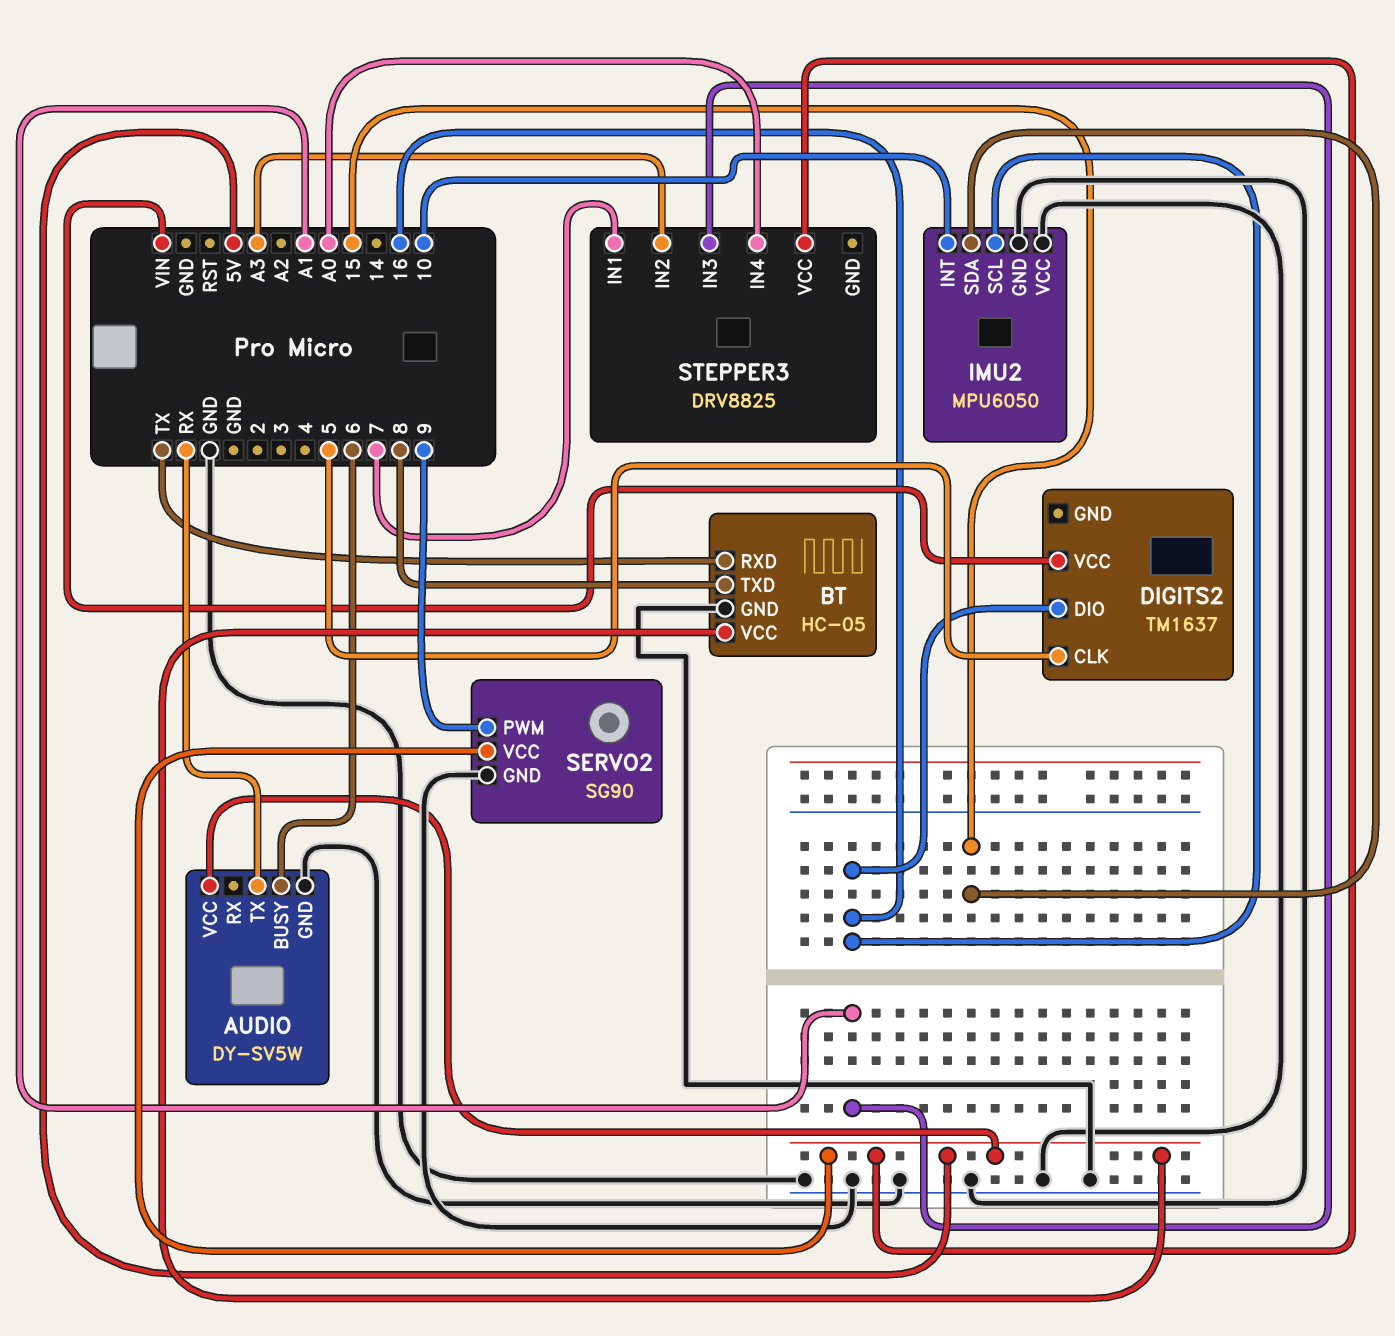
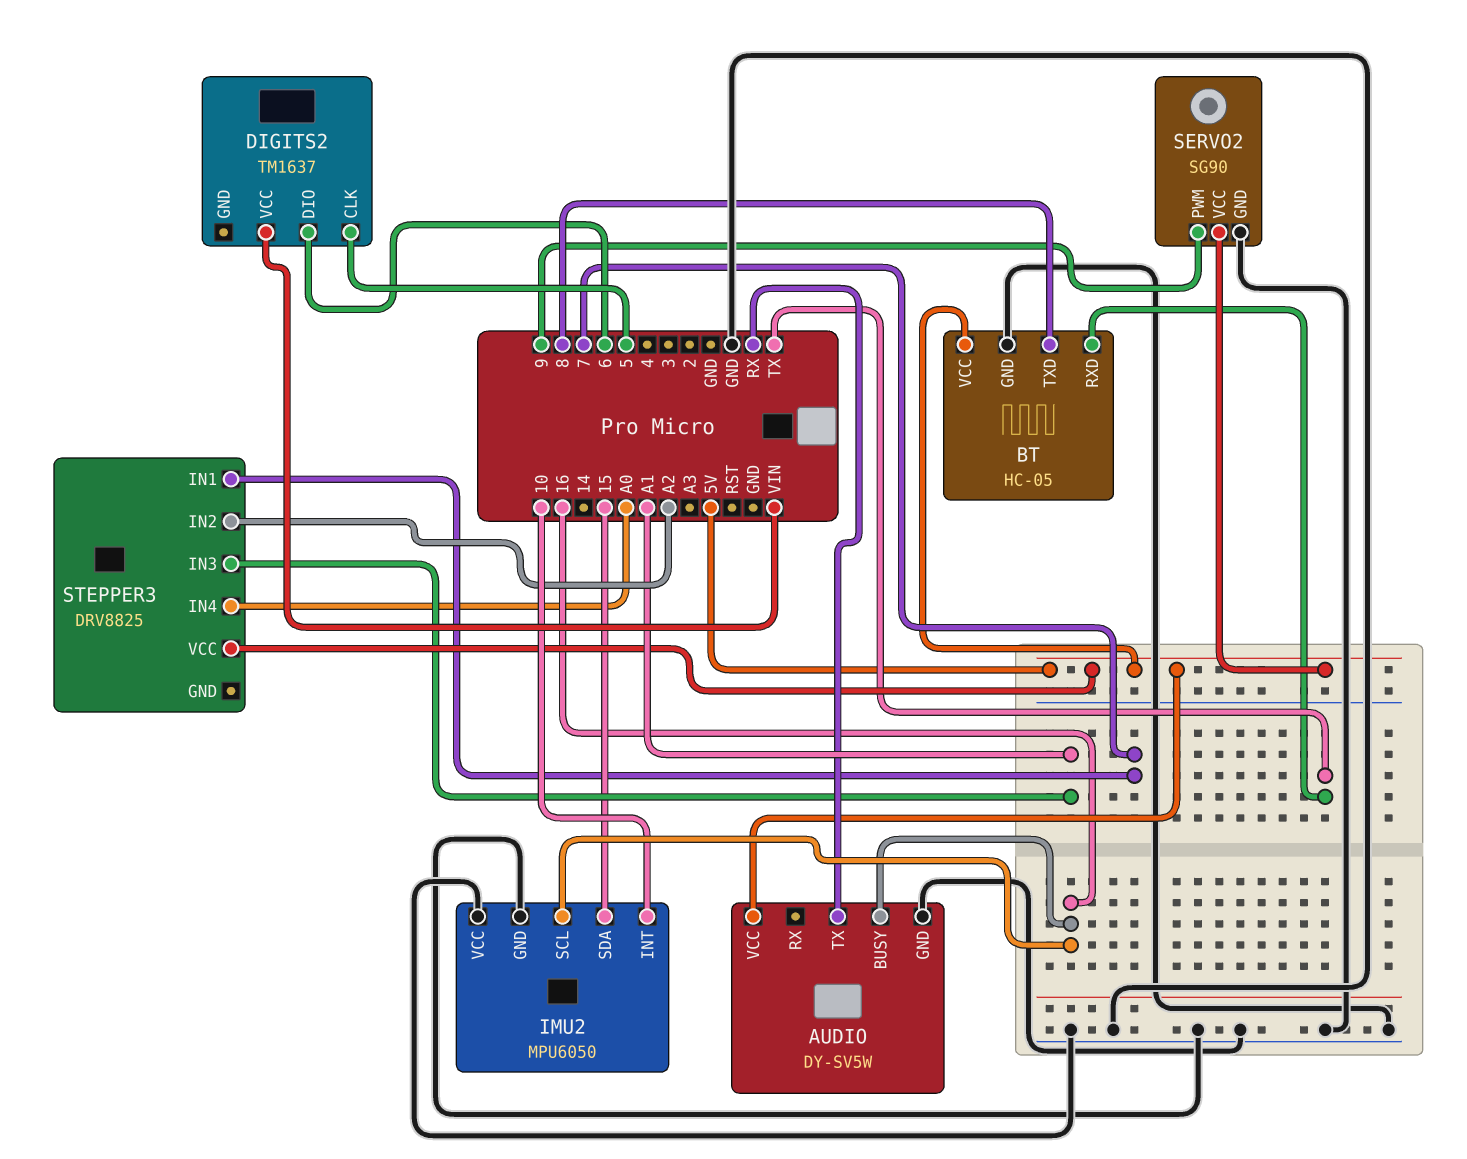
AUDIO pin BUSY: 6 -> 16
DIGITS2 pin DIO: 16 -> 6
STEPPER3 pin IN2: A3 -> A2

